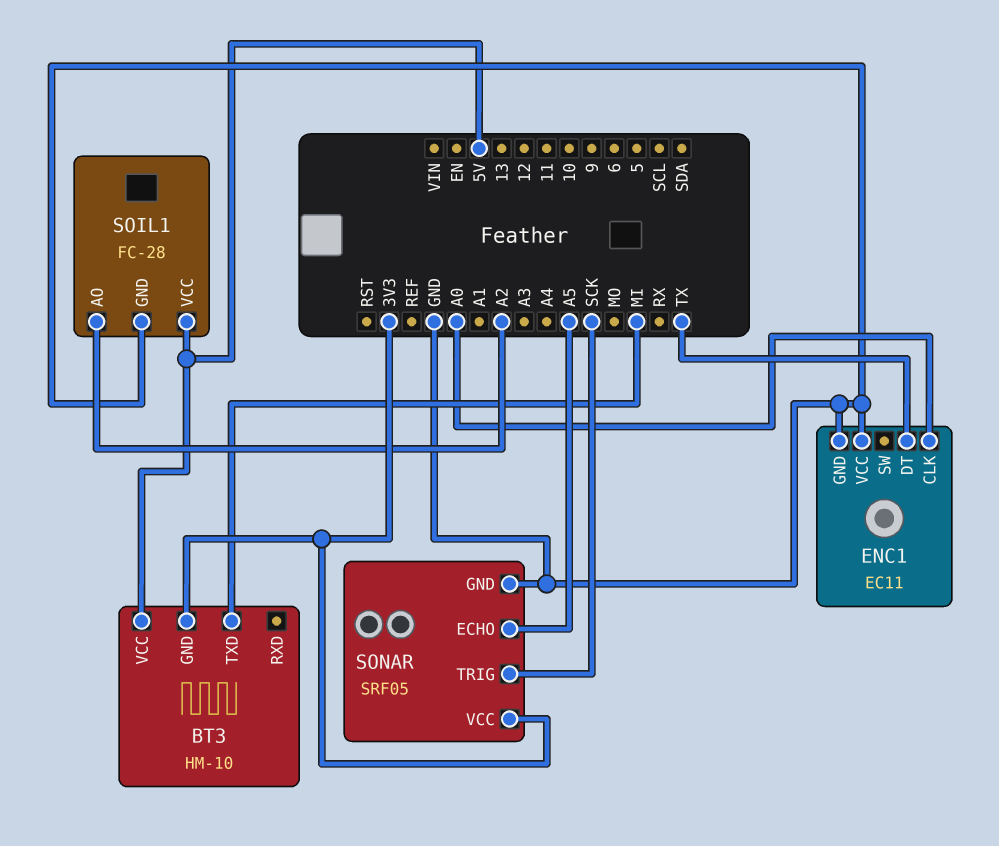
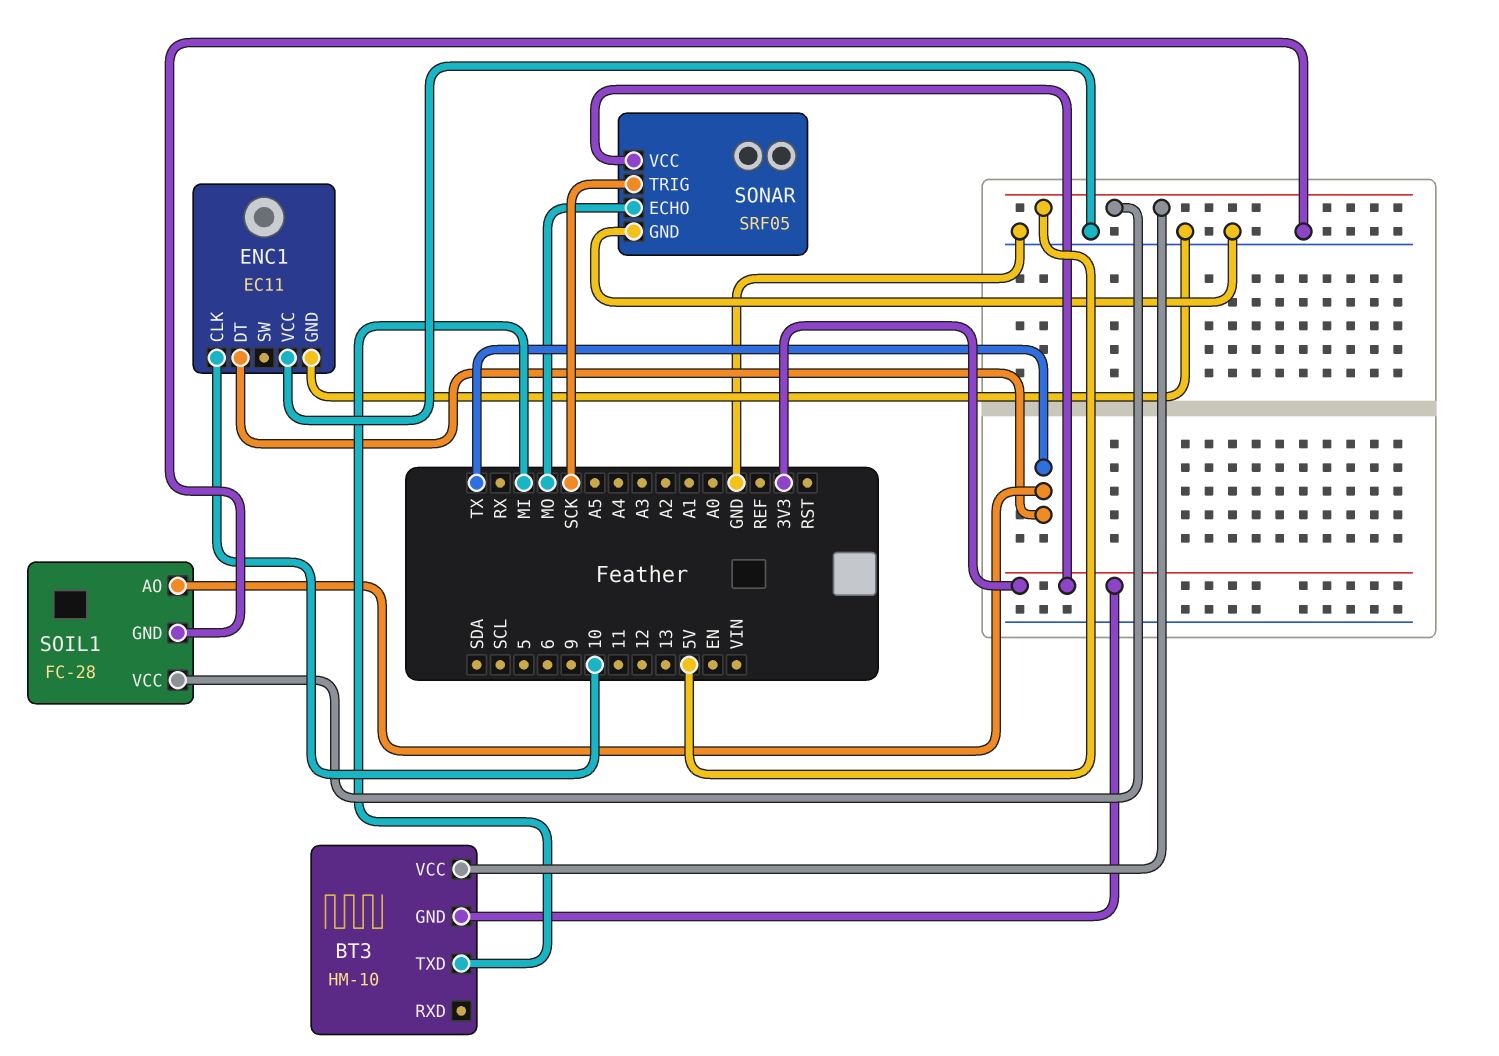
ENC1 pin CLK: A0 -> 10
SOIL1 pin AO: A2 -> TX
SONAR pin ECHO: A5 -> MO

